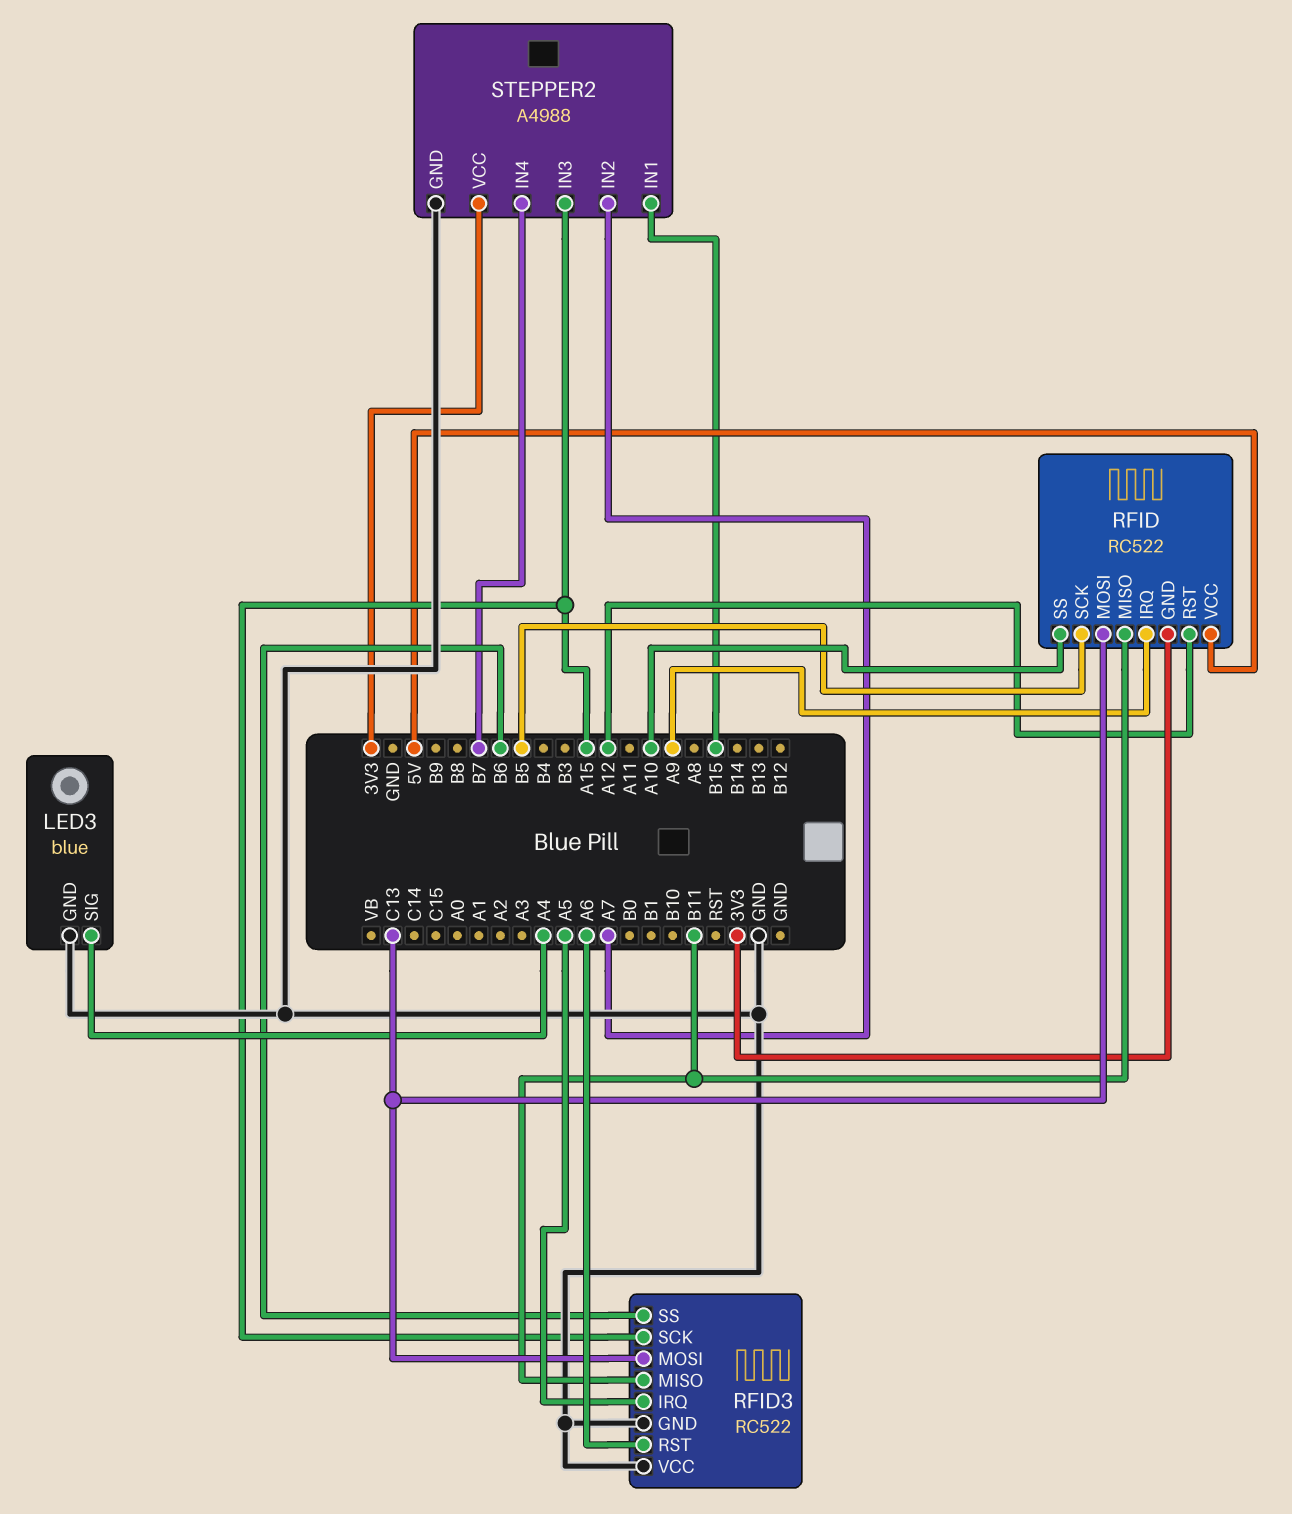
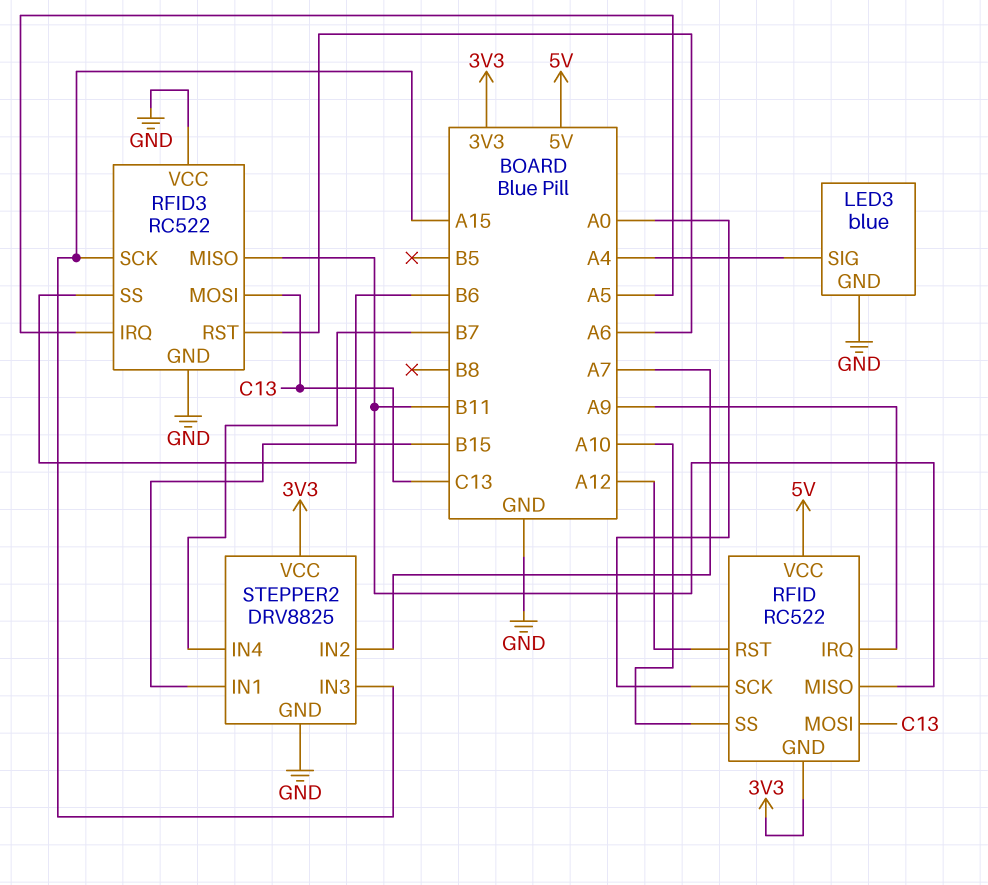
RFID pin SCK: B5 -> A0
STEPPER2: A4988 -> DRV8825

